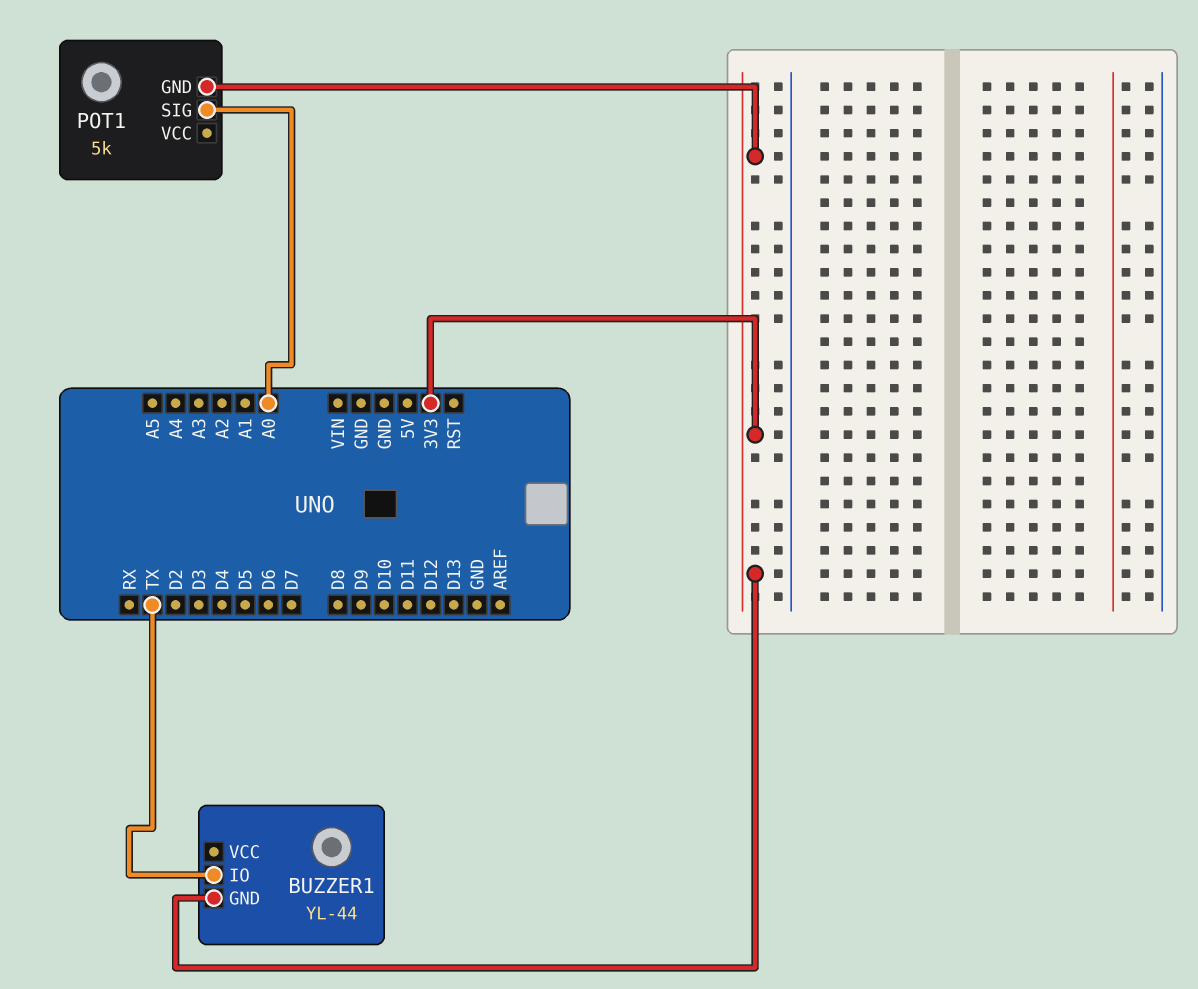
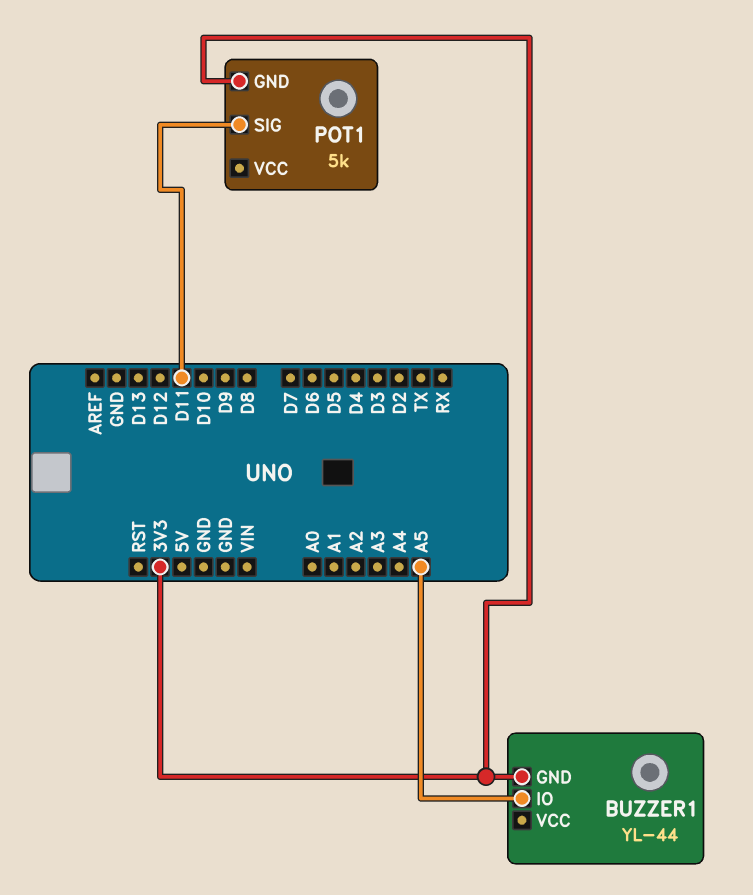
BUZZER1 pin IO: TX -> A5
POT1 pin SIG: A0 -> D11

